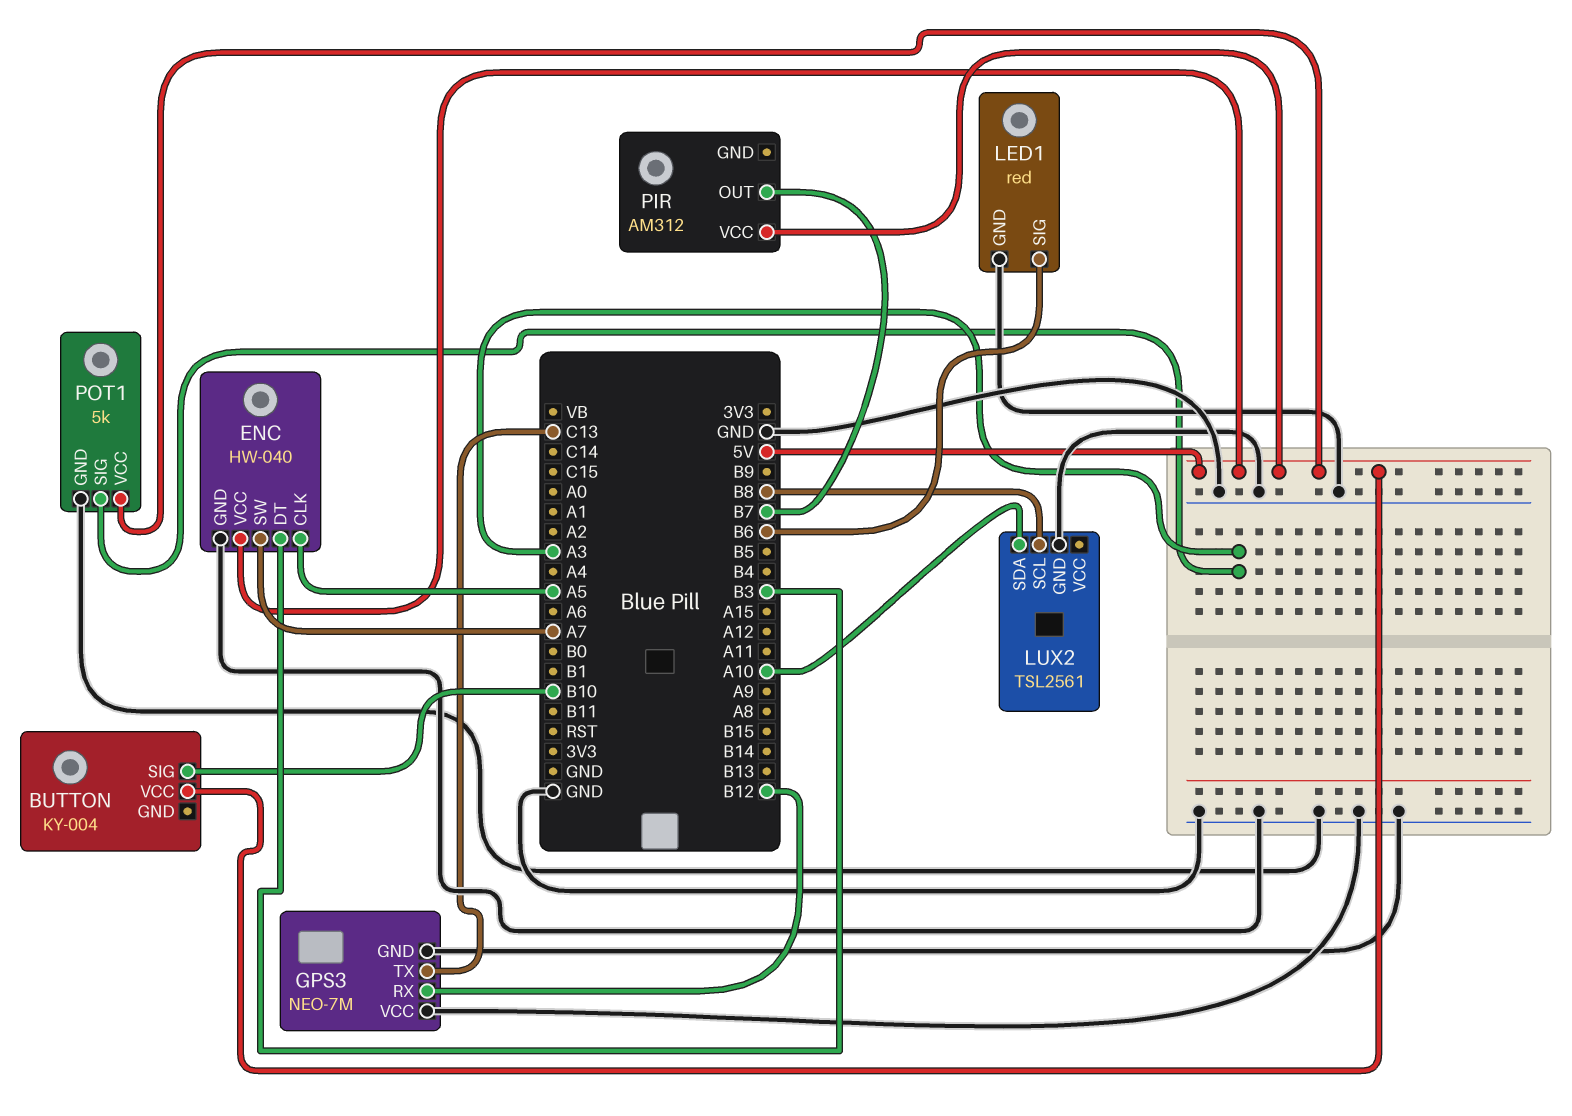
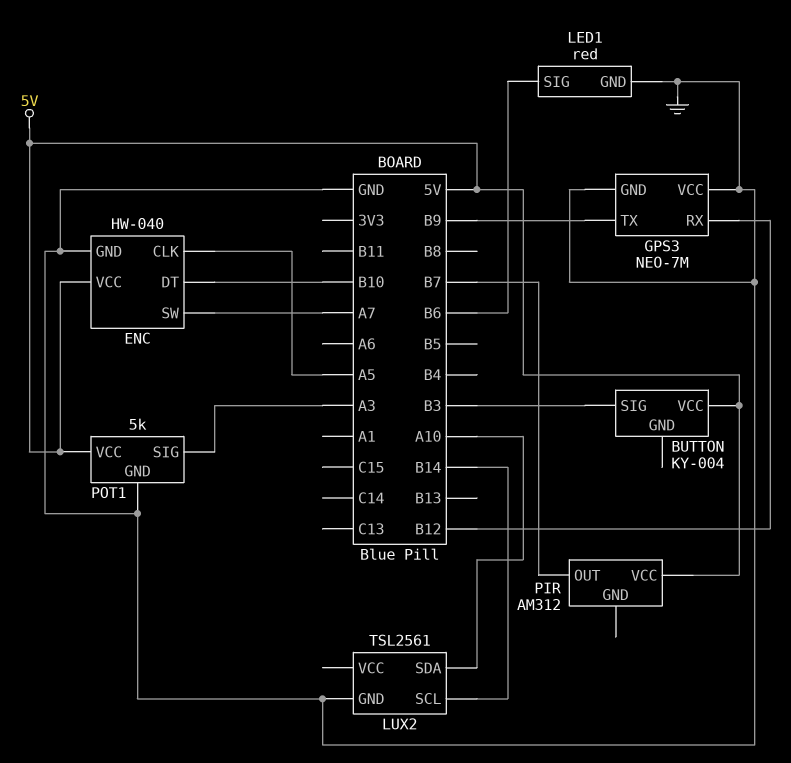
BUTTON pin SIG: B10 -> B3
ENC pin DT: B3 -> B10
GPS3 pin TX: C13 -> B9
LUX2 pin SCL: B8 -> B14

